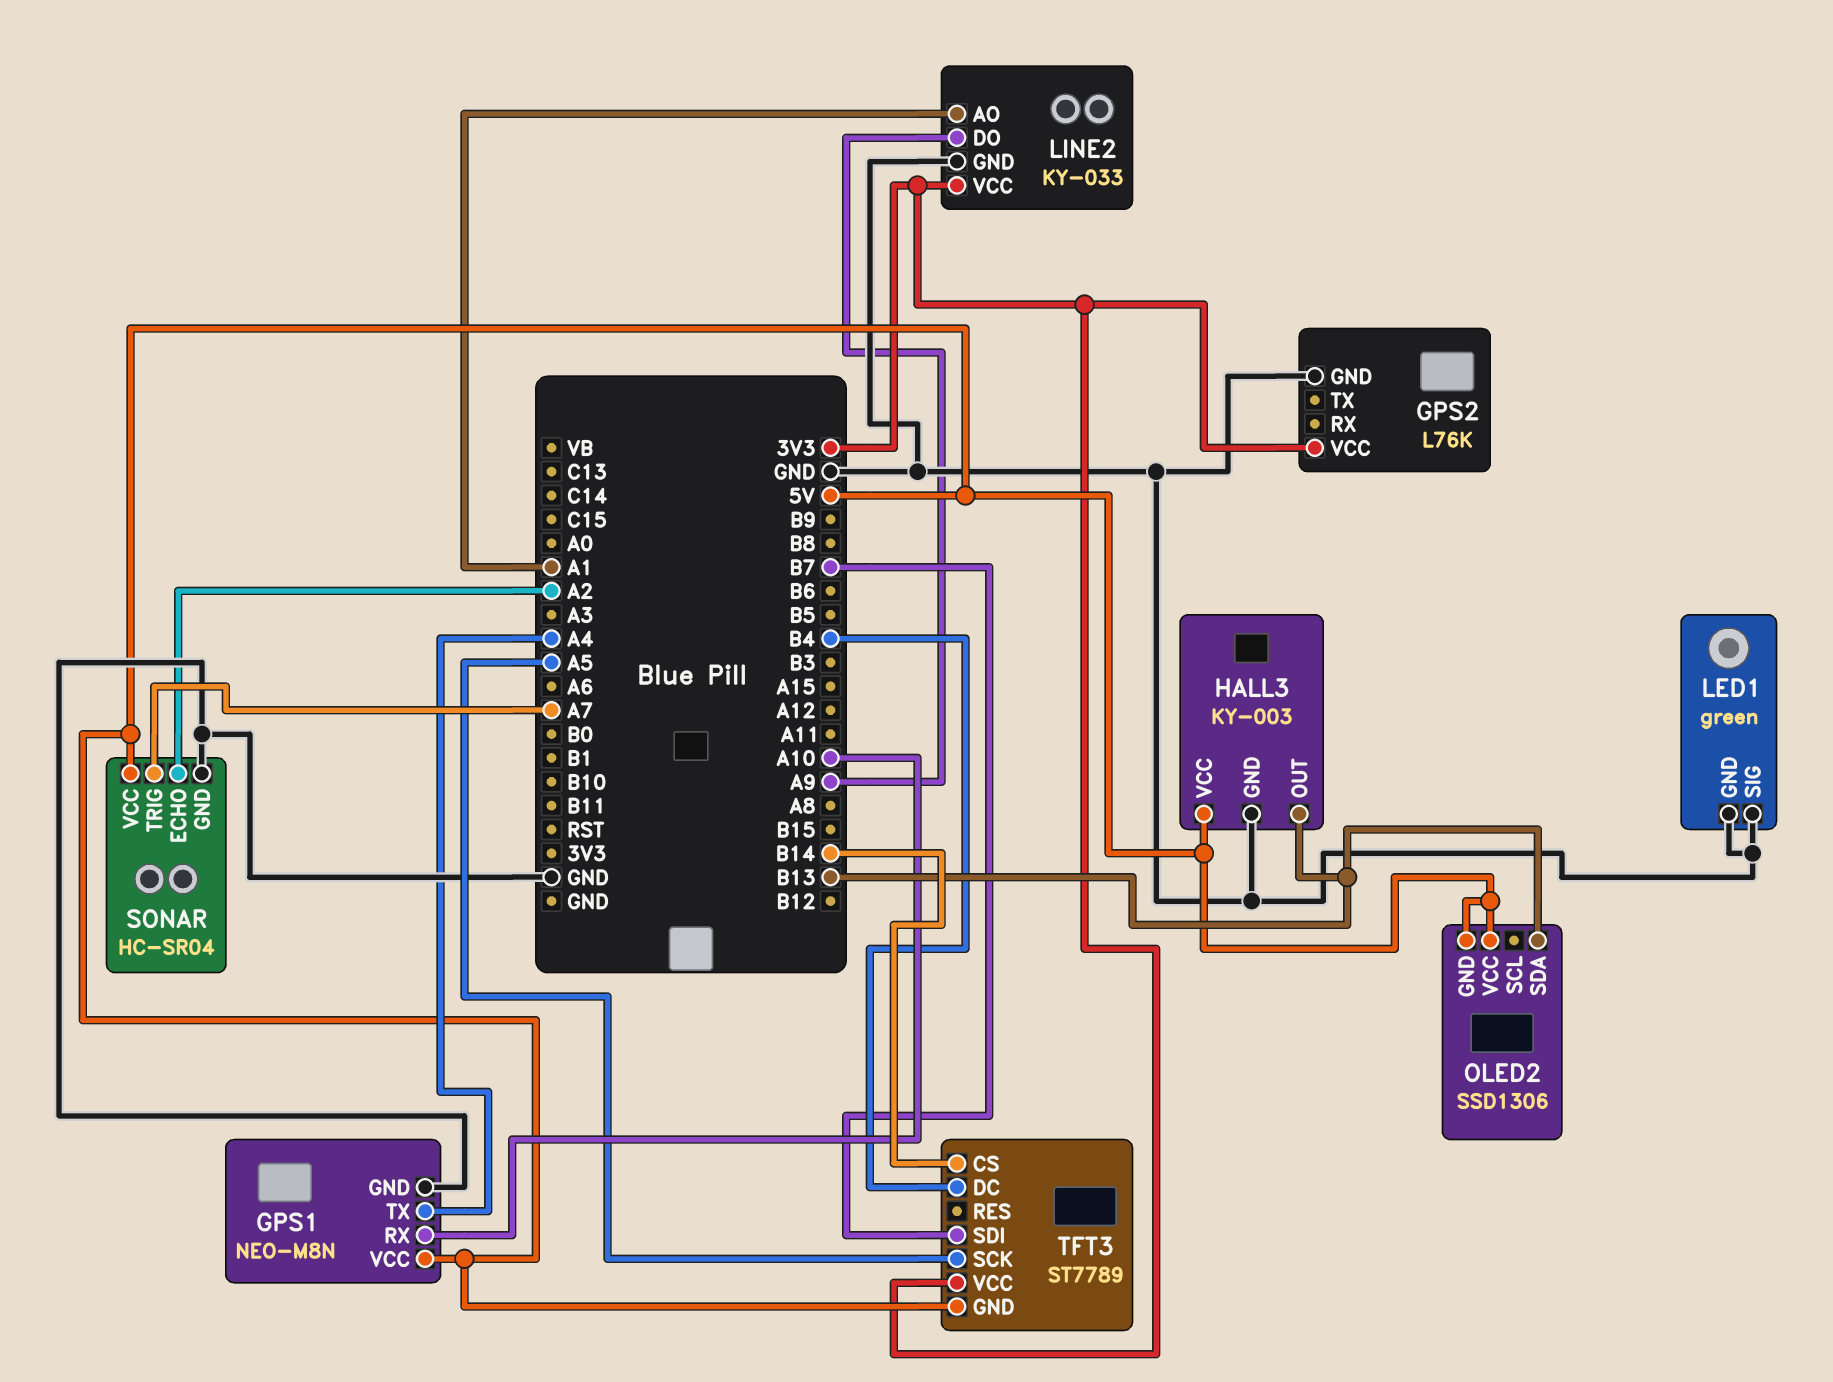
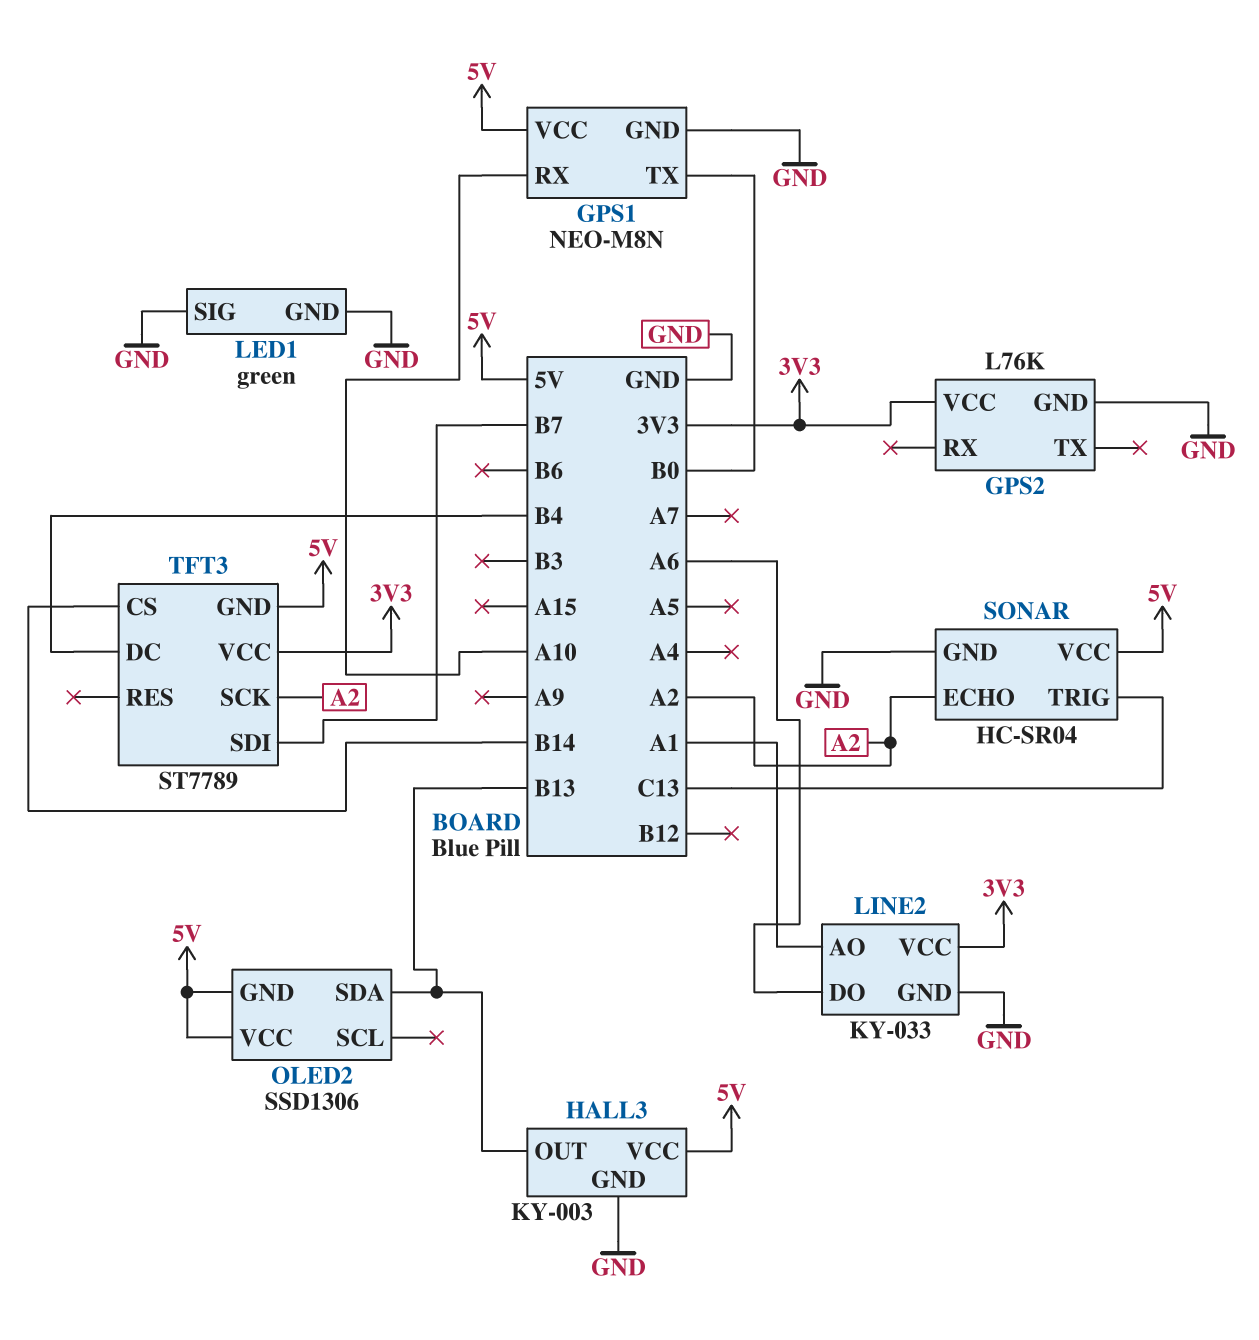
GPS1 pin TX: A4 -> B0
LINE2 pin DO: A9 -> A6
SONAR pin TRIG: A7 -> C13
TFT3 pin SCK: A5 -> A2

